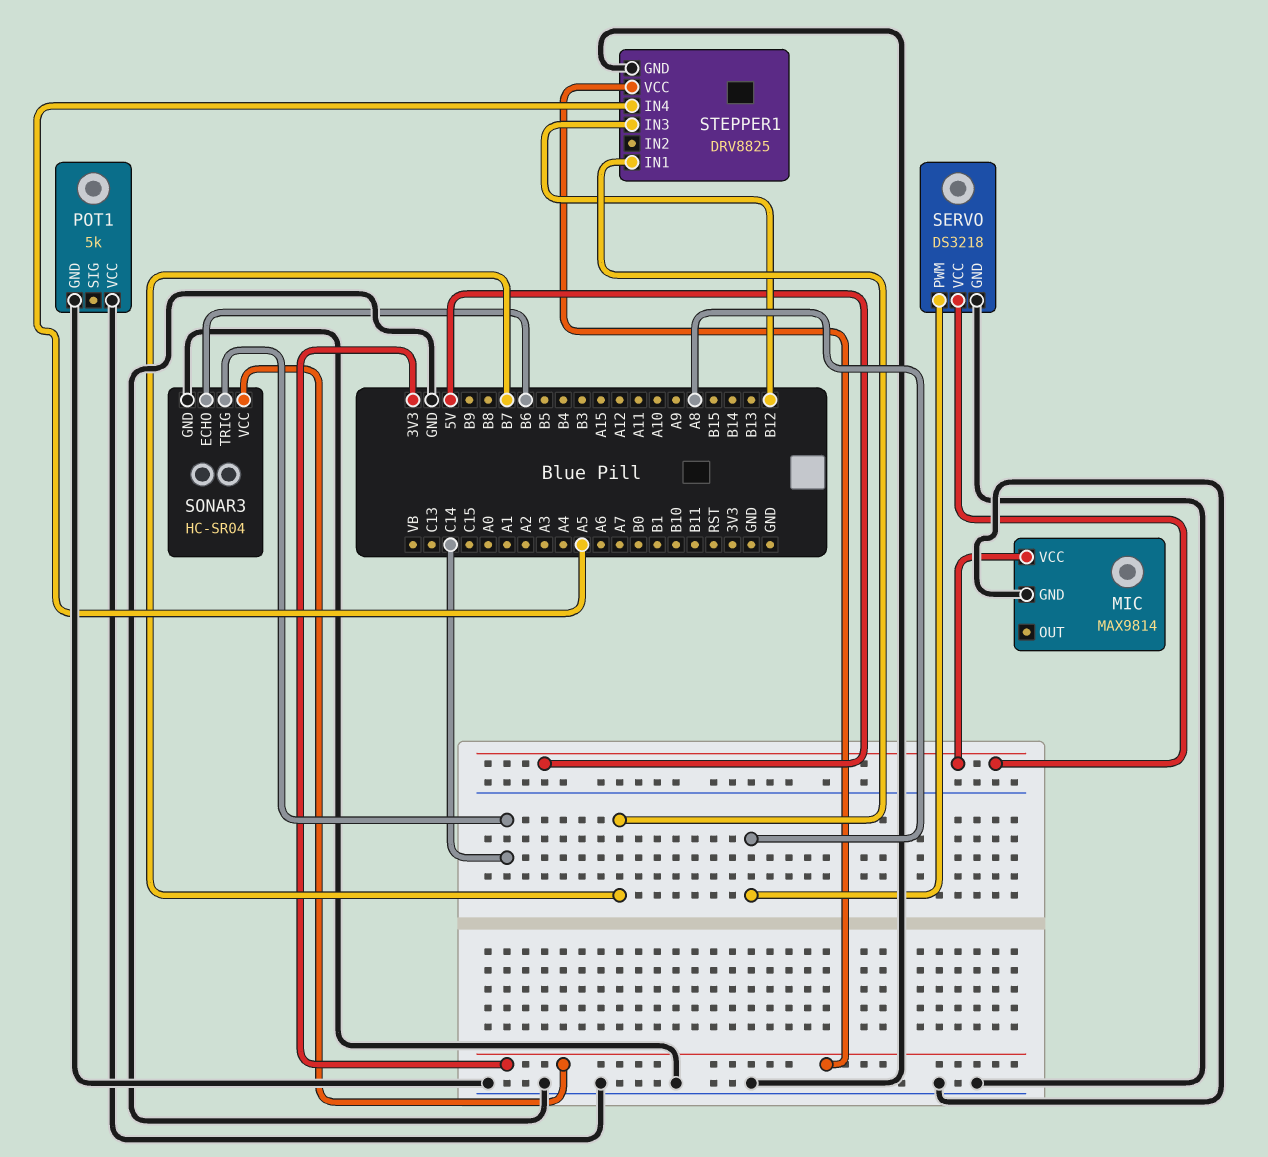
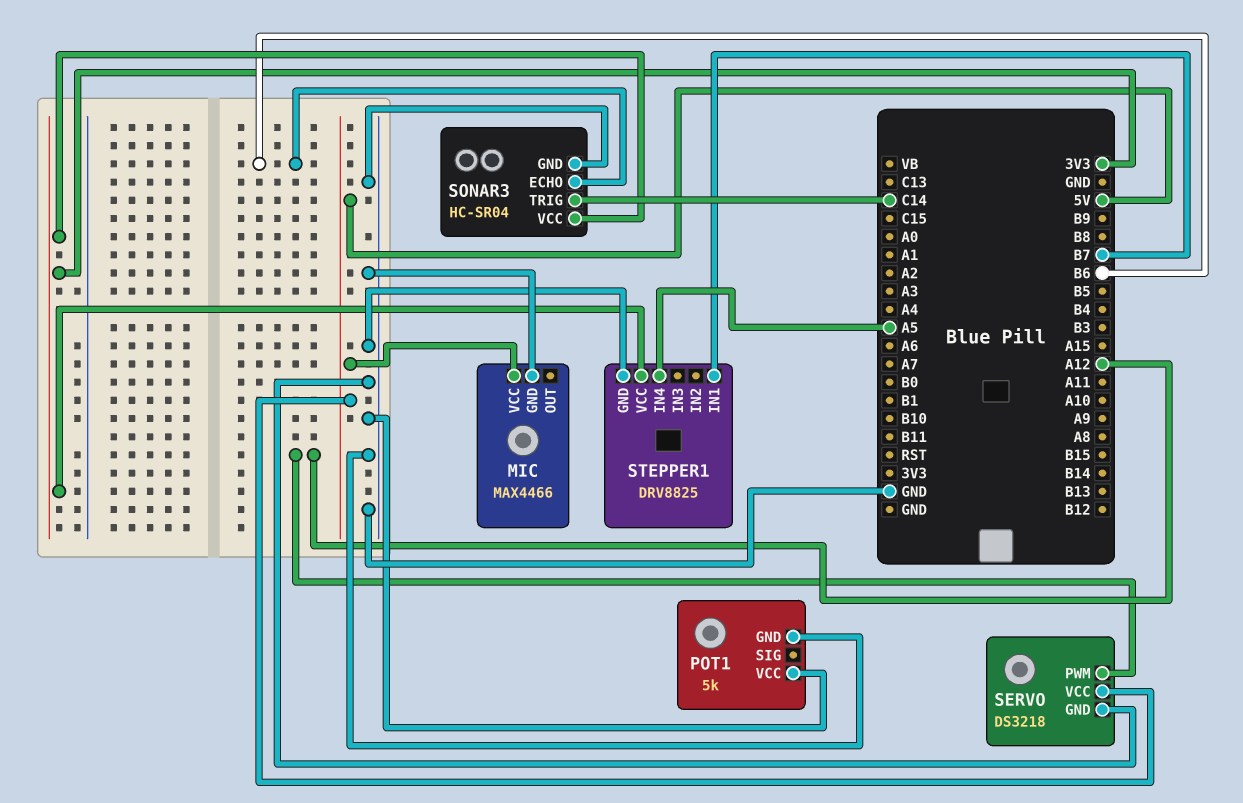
MIC: MAX9814 -> MAX4466
SERVO pin PWM: A8 -> A12
STEPPER1 pin IN3: B12 -> none

